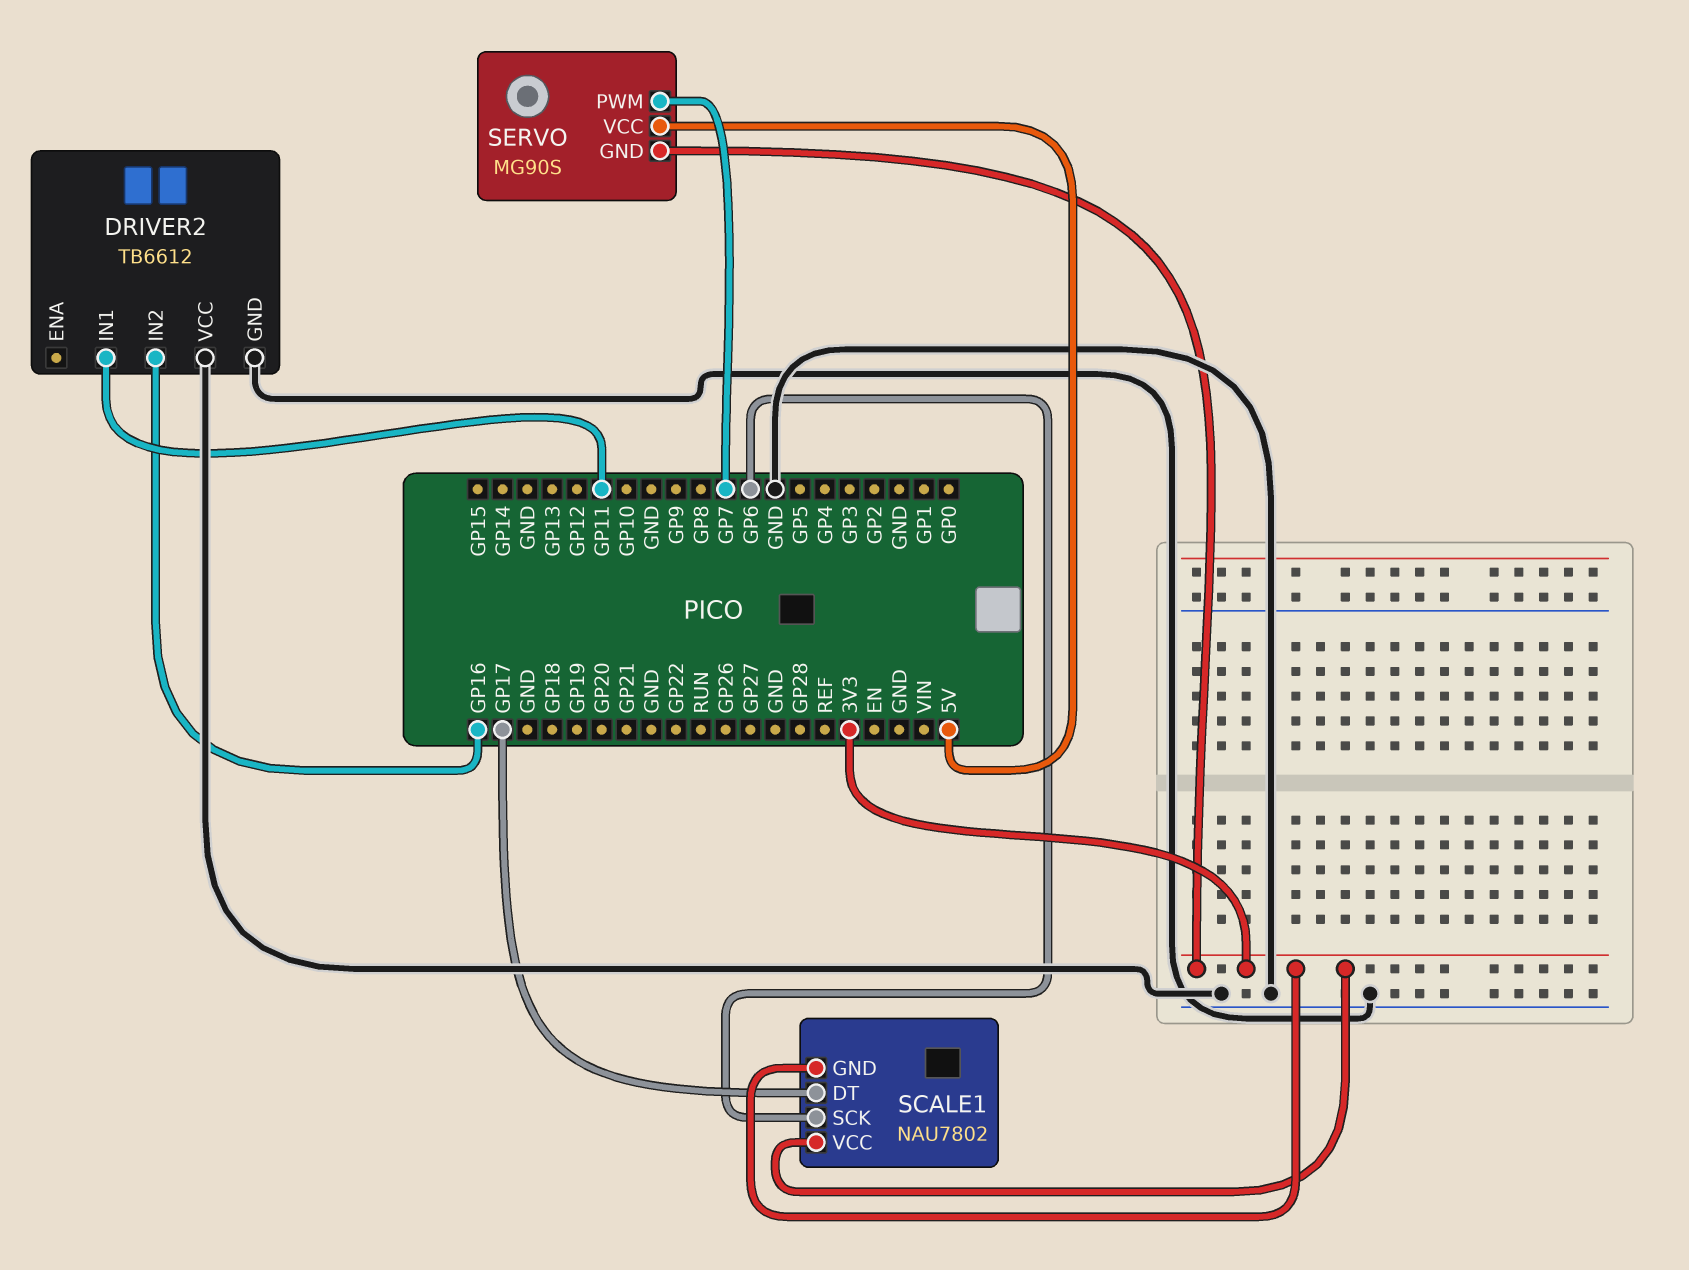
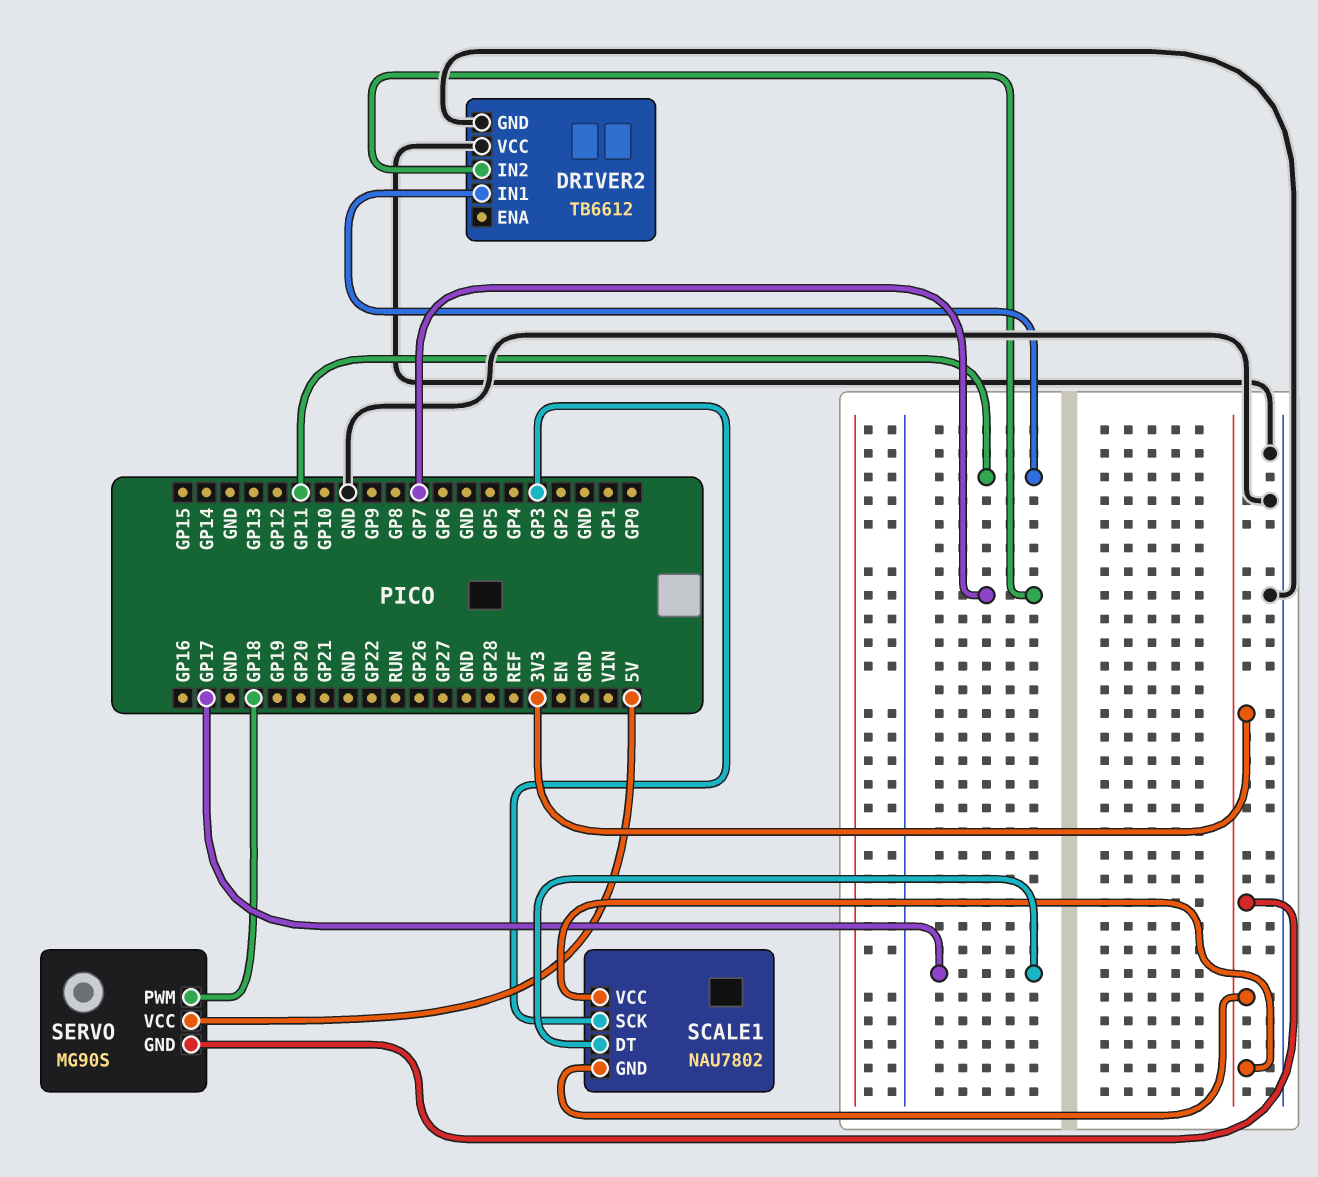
DRIVER2 pin IN2: GP16 -> GP7
SCALE1 pin SCK: GP6 -> GP3
SERVO pin PWM: GP7 -> GP18

